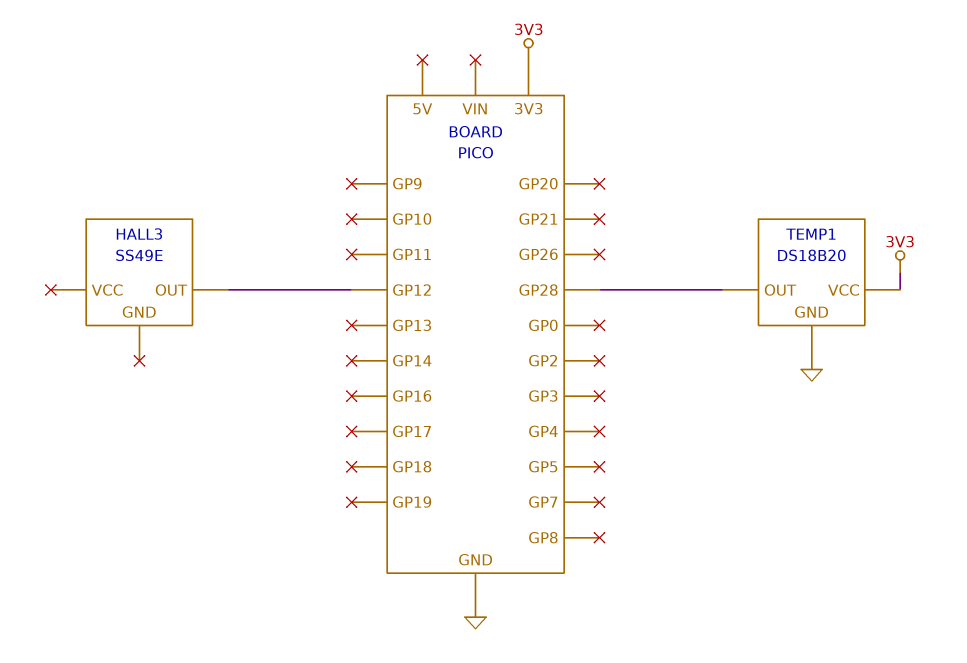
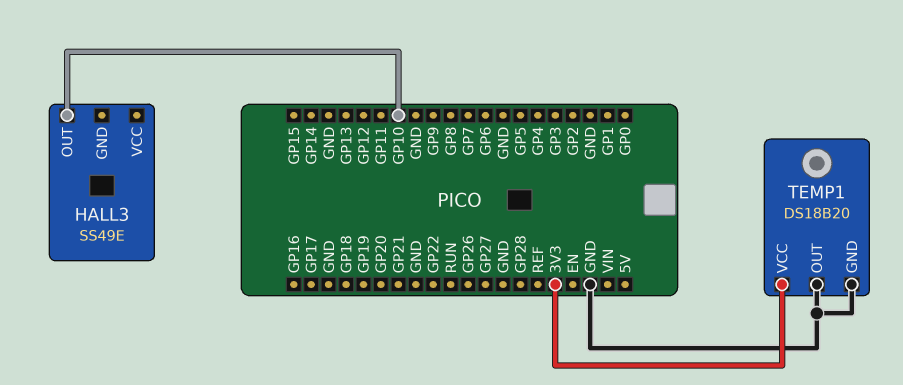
HALL3 pin OUT: GP12 -> GP10
TEMP1 pin OUT: GP28 -> GND

